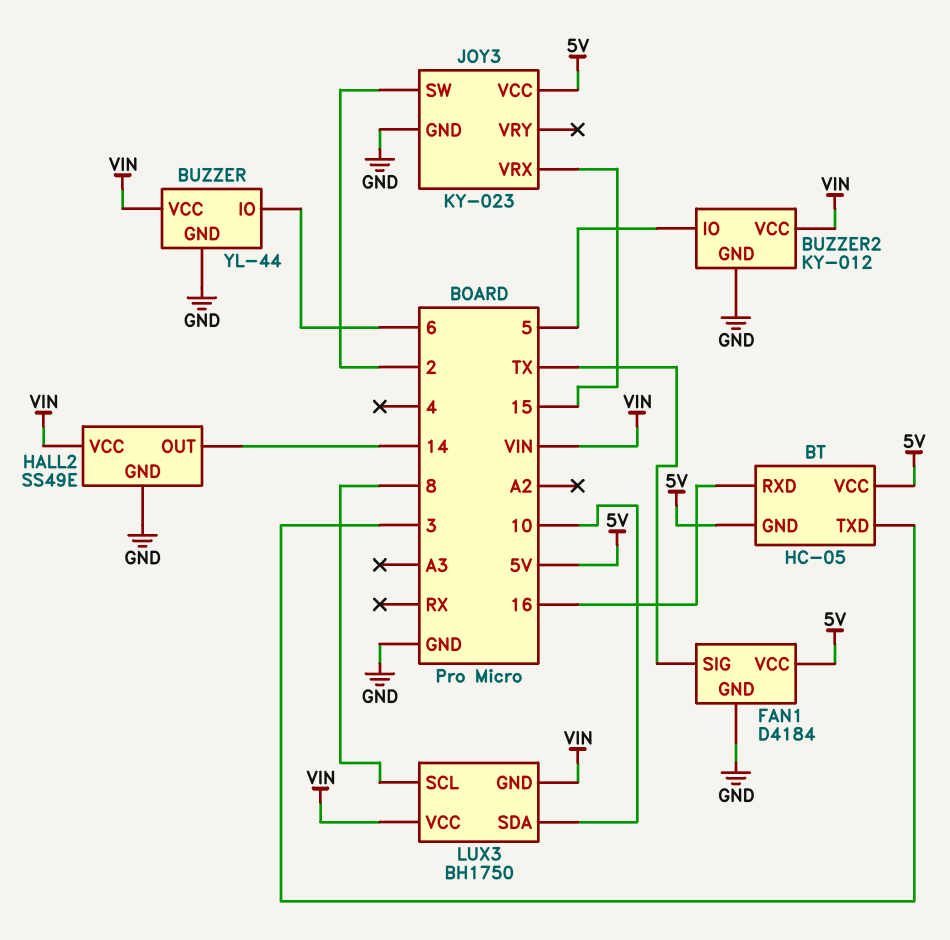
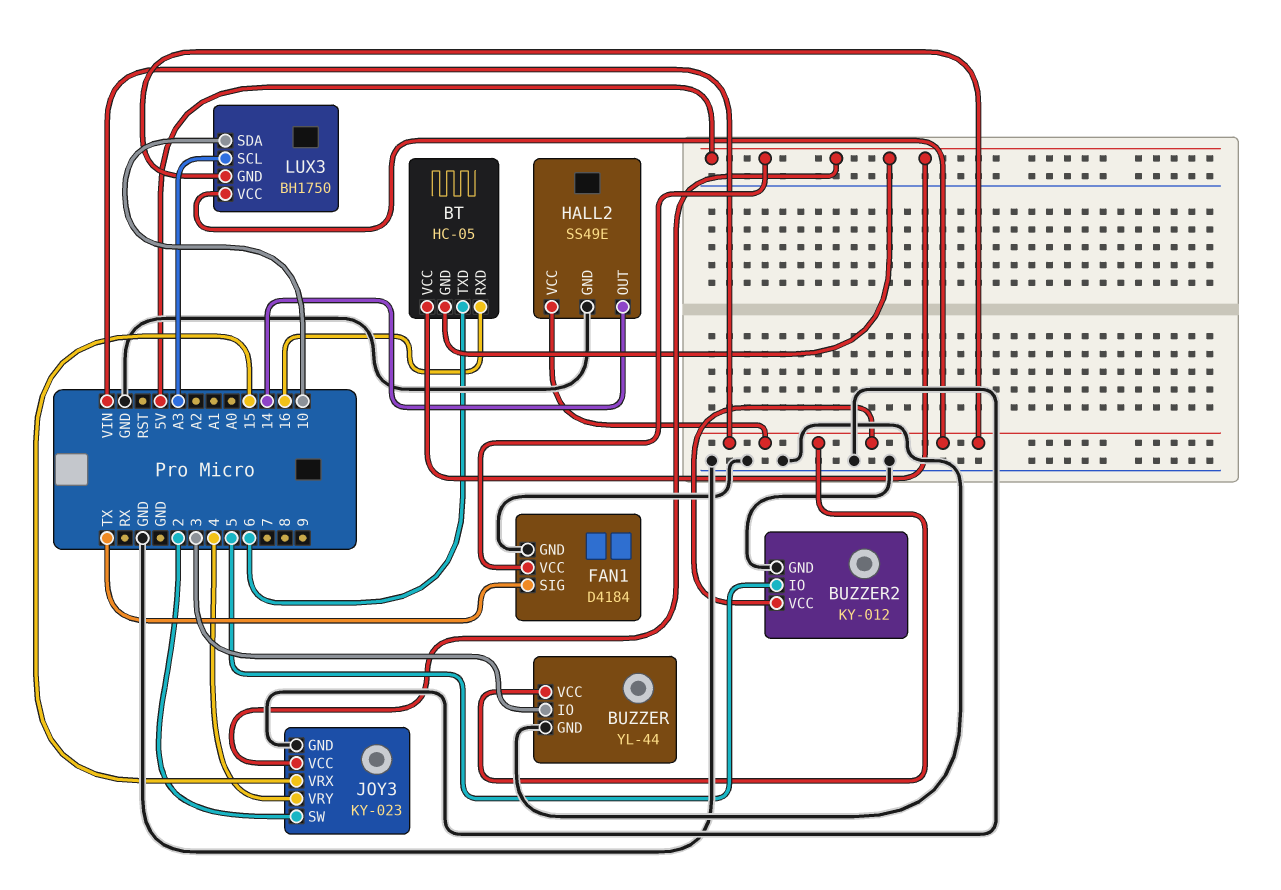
BT pin TXD: 3 -> 6
BUZZER pin IO: 6 -> 3
JOY3 pin VRY: none -> 4
LUX3 pin SCL: 8 -> A3

